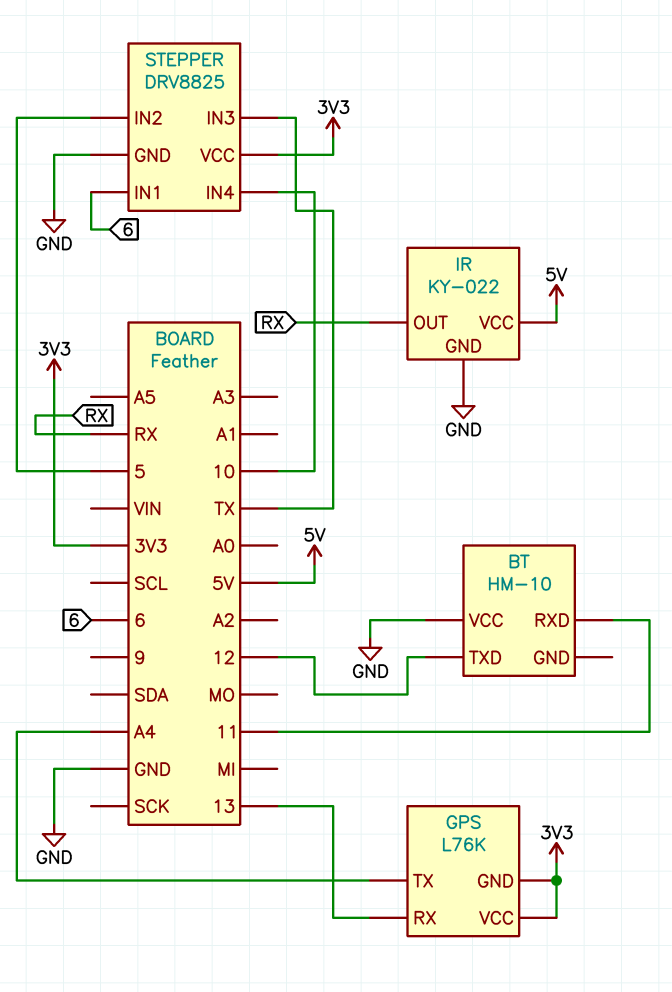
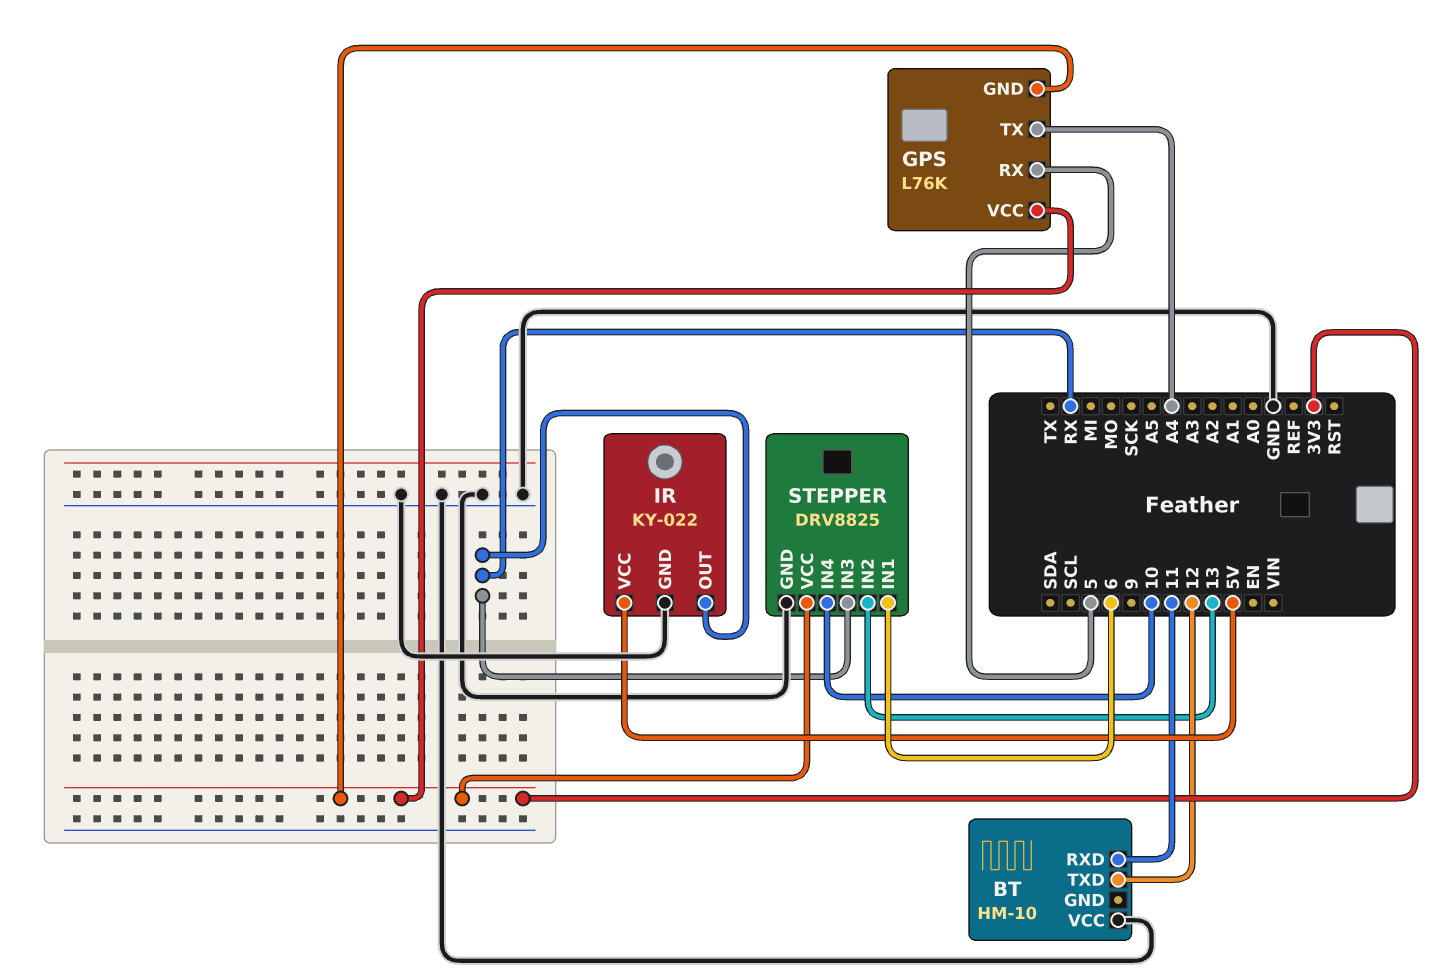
GPS pin RX: 13 -> 5
STEPPER pin IN2: 5 -> 13
STEPPER pin IN3: TX -> RX

